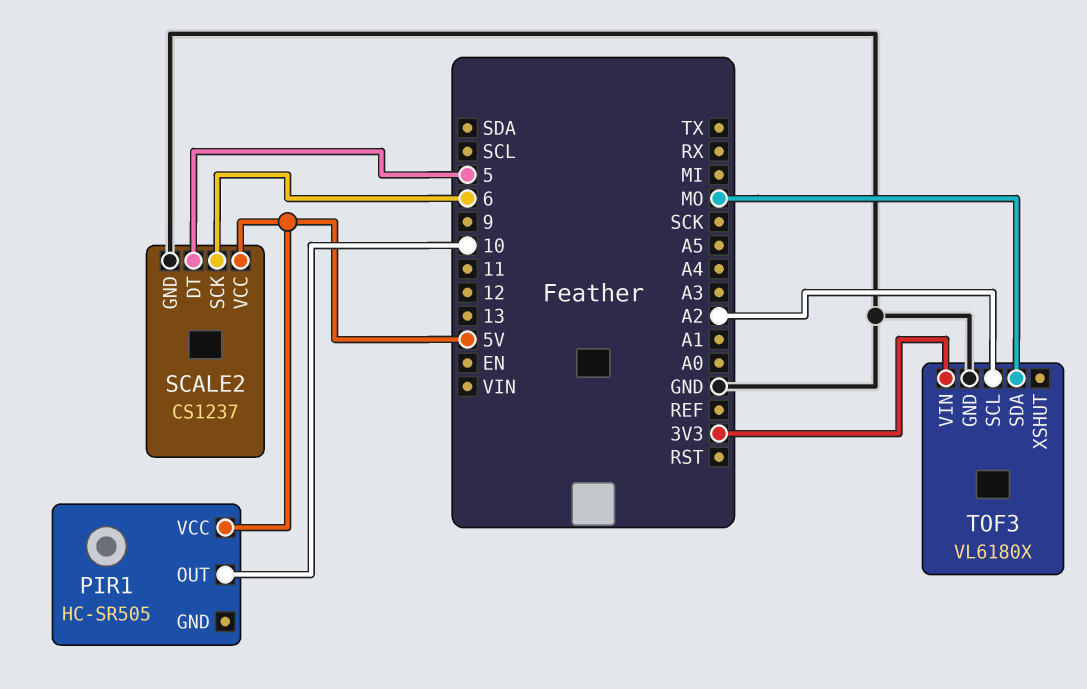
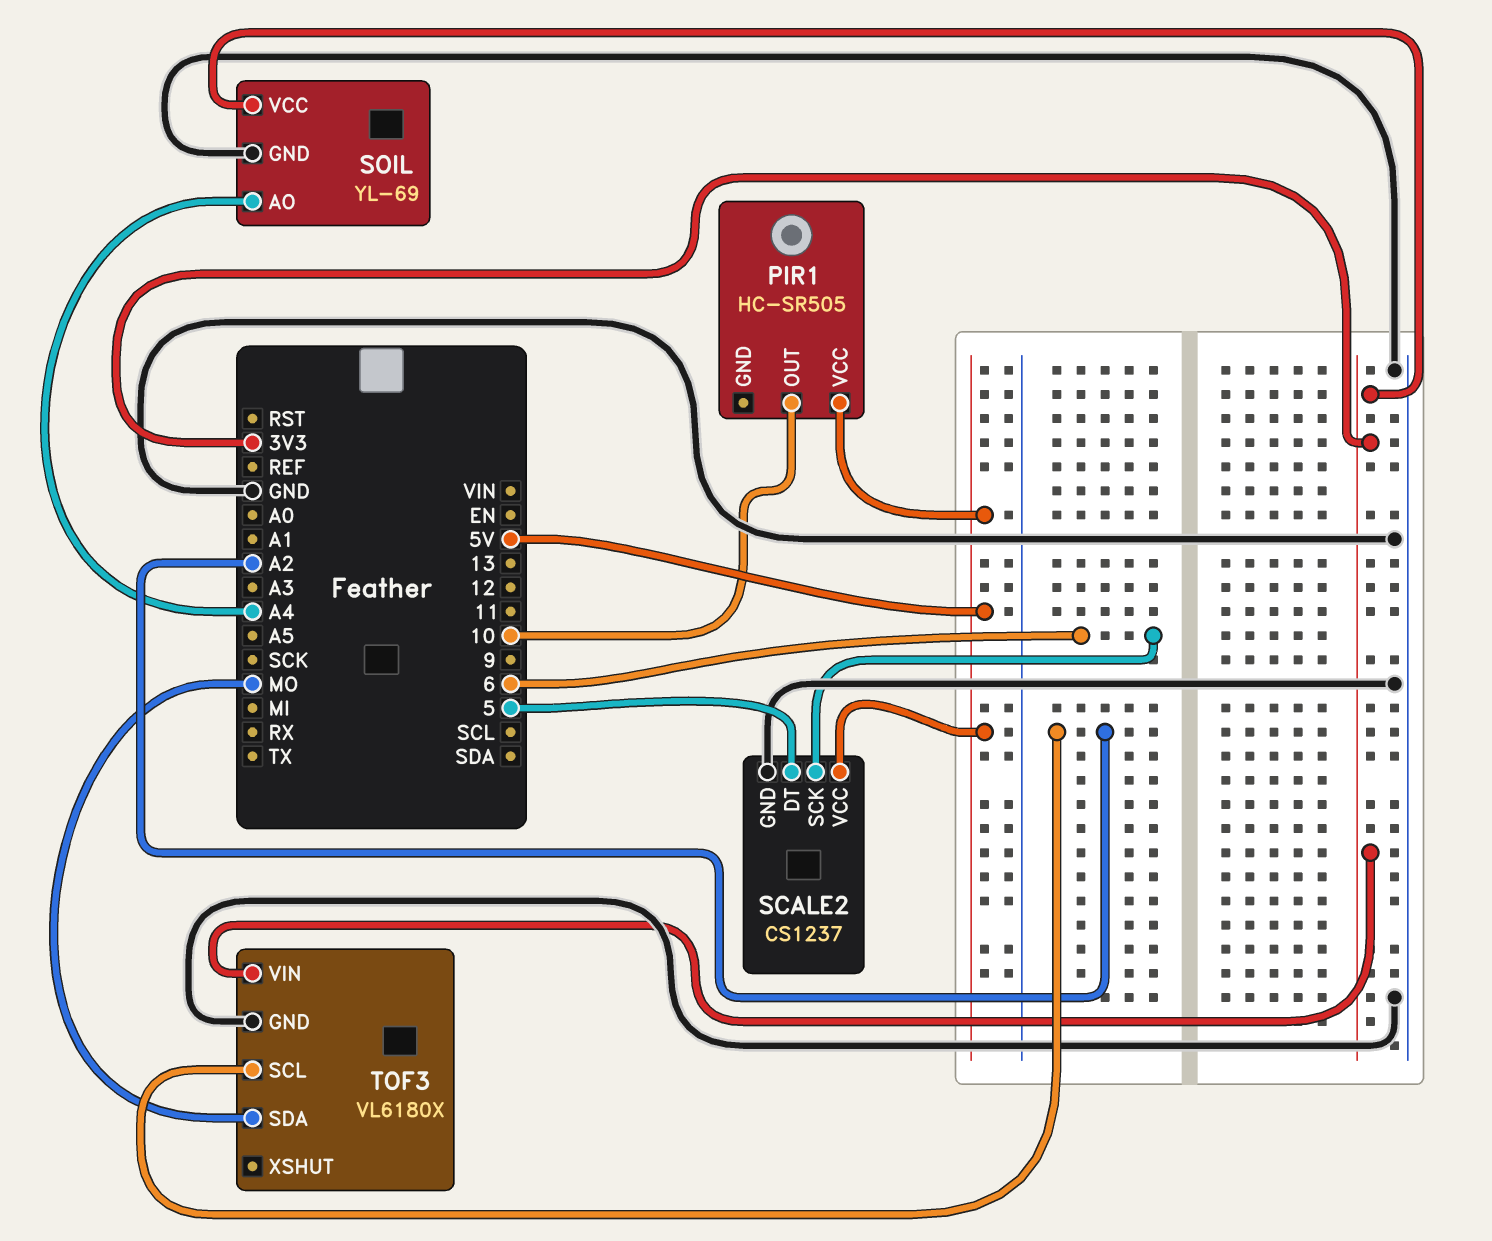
SOIL: none -> YL-69
SOIL pin AO: none -> A4
SOIL pin GND: none -> GND
SOIL pin VCC: none -> 3V3

